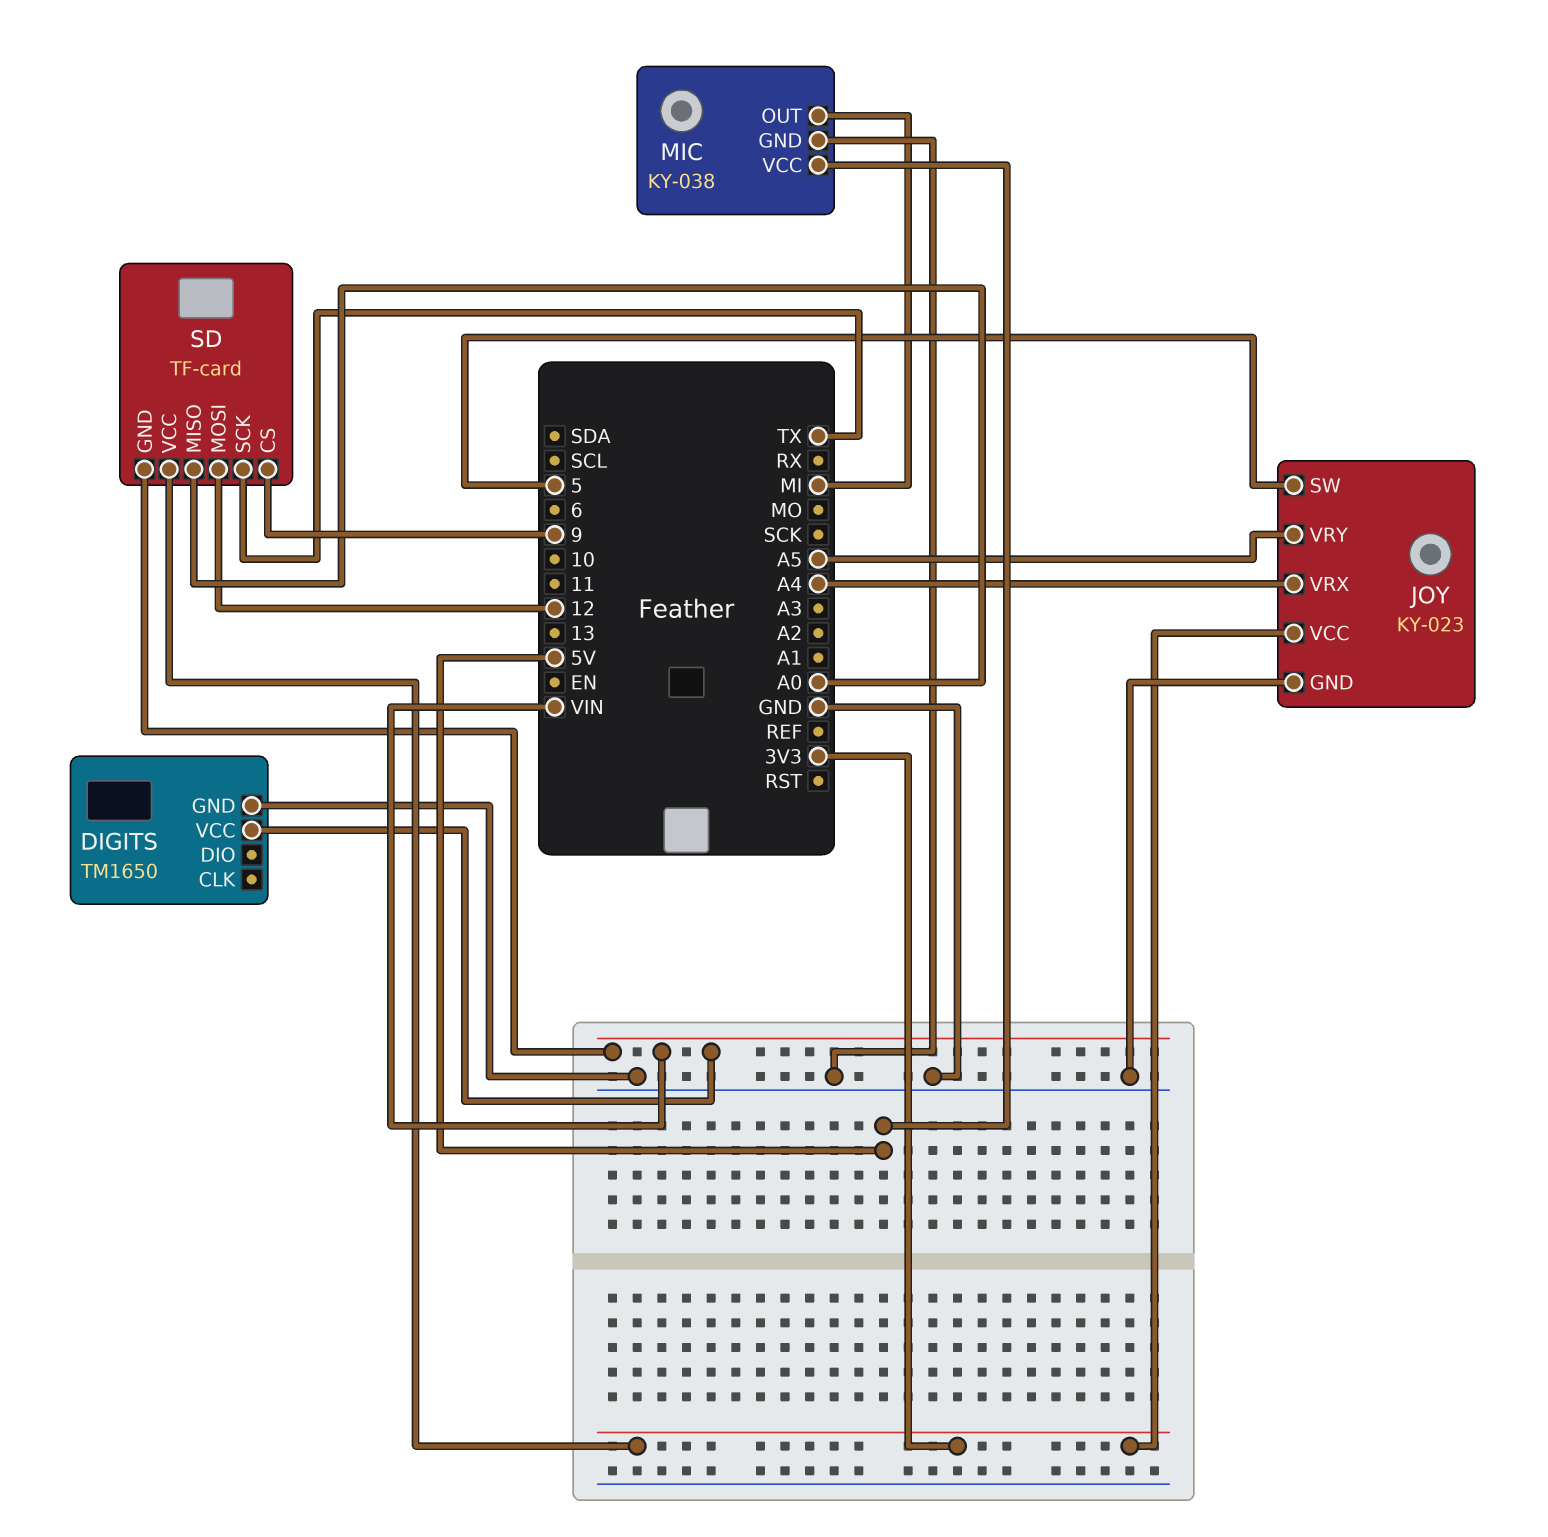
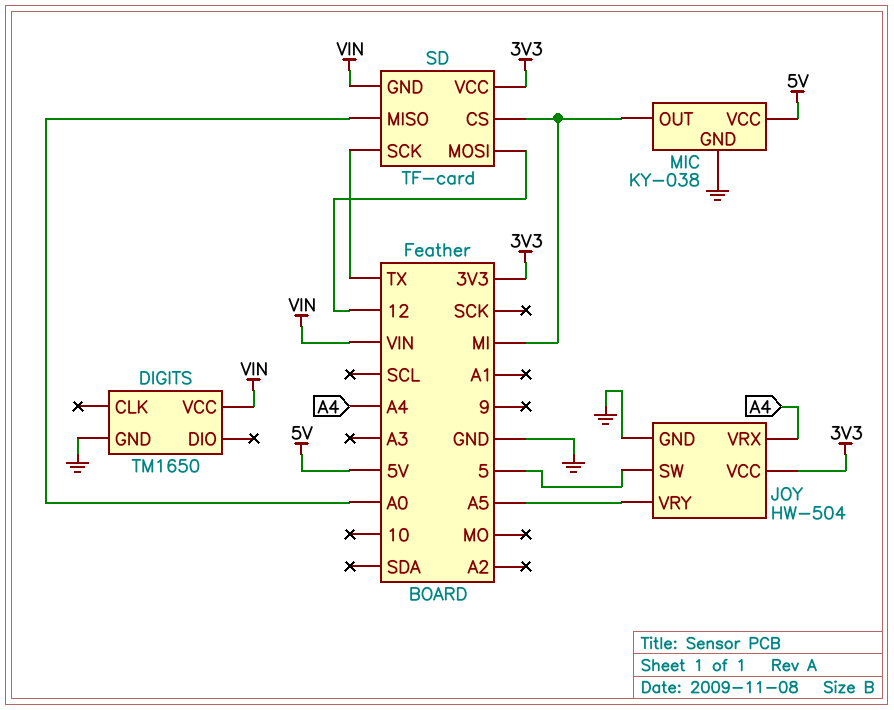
JOY: KY-023 -> HW-504
SD pin CS: 9 -> MI

